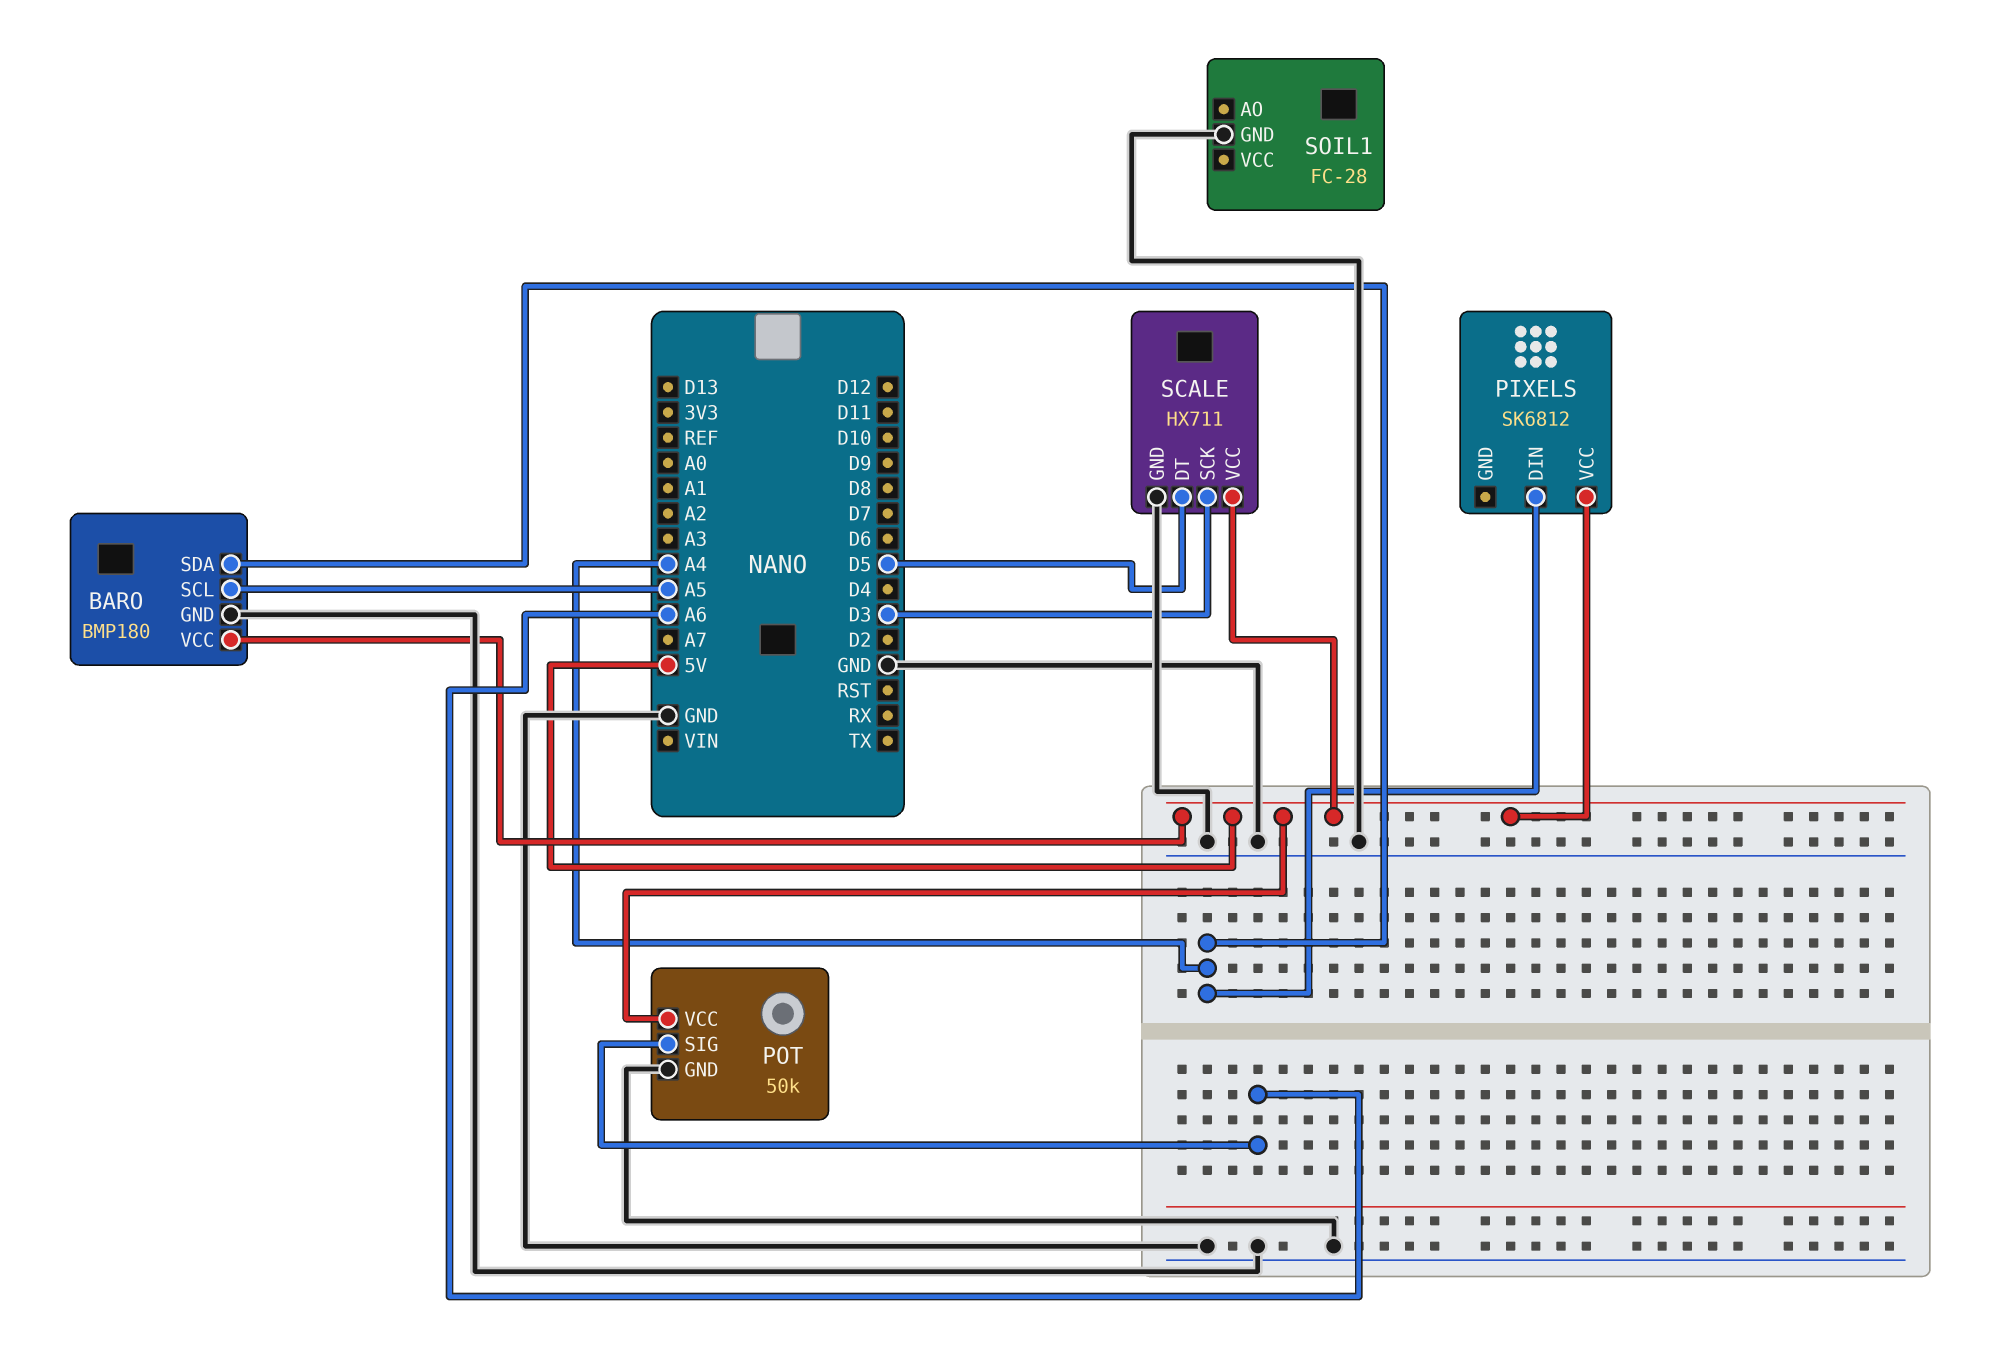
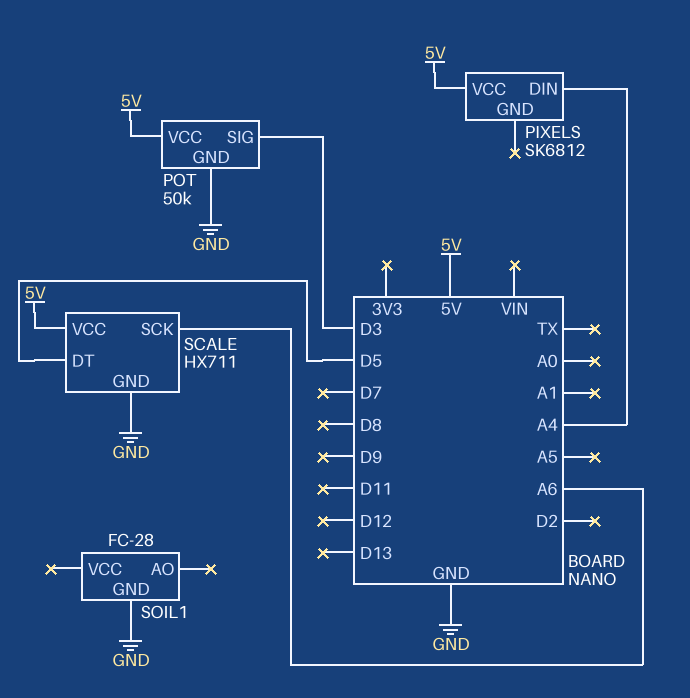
BARO: BMP180 -> none
BARO pin GND: GND -> none
BARO pin SCL: A5 -> none
BARO pin SDA: A4 -> none
BARO pin VCC: 5V -> none
POT pin SIG: A6 -> D3
SCALE pin SCK: D3 -> A6

